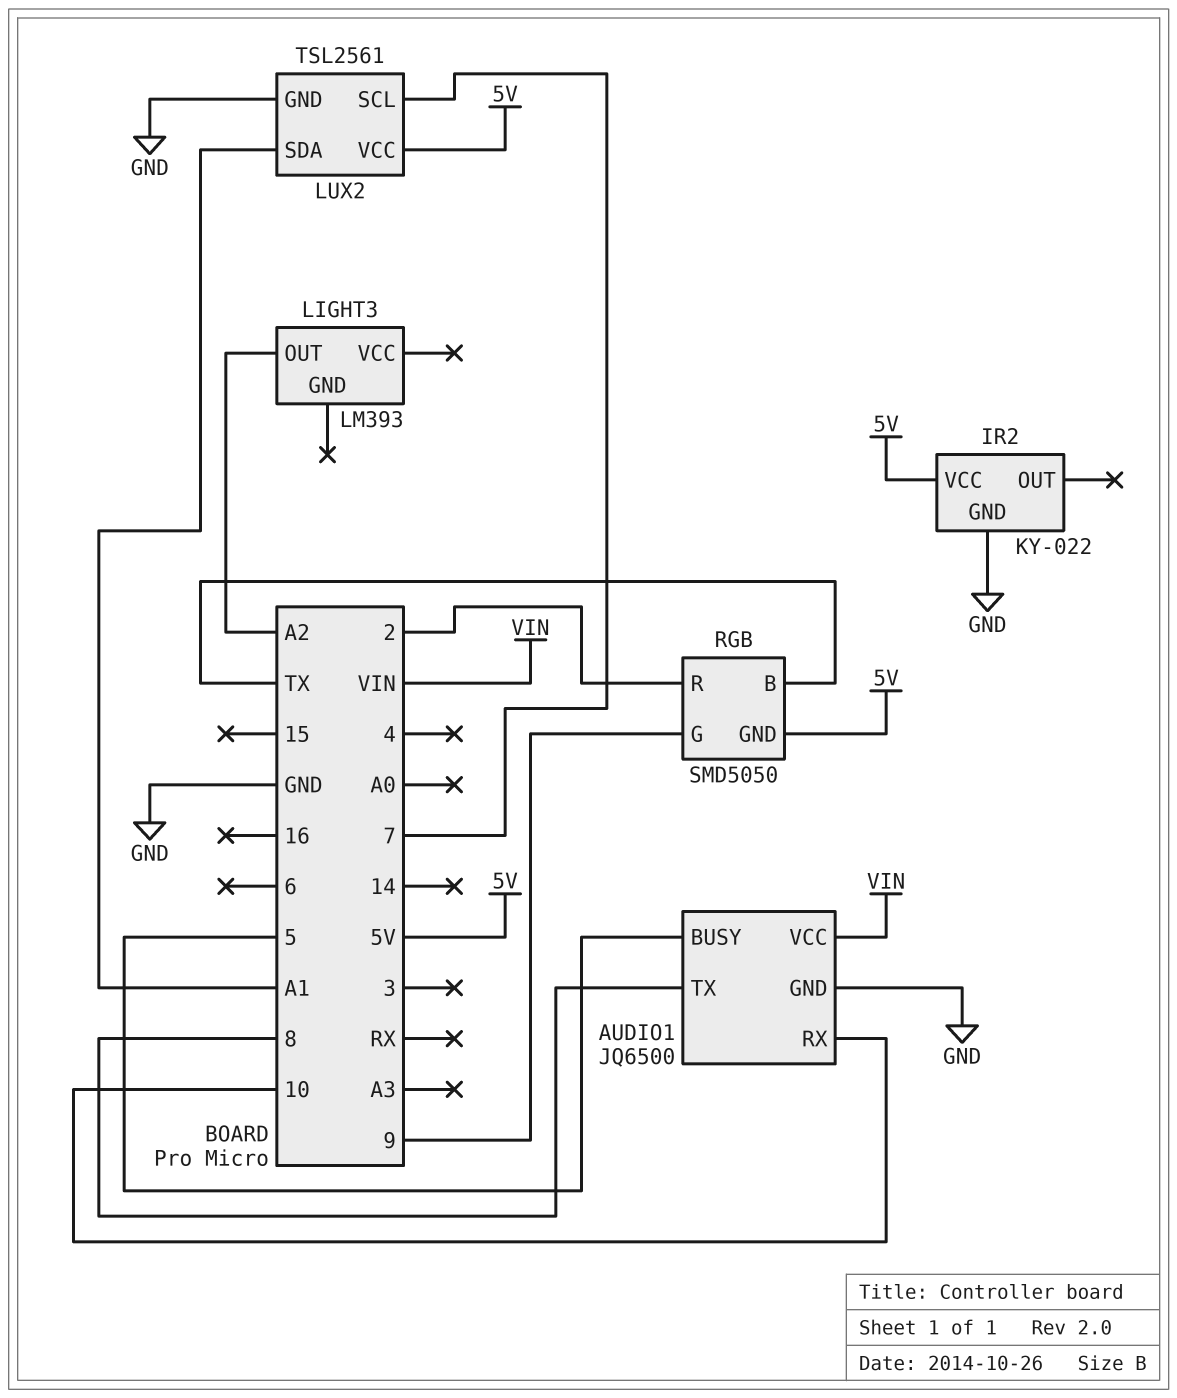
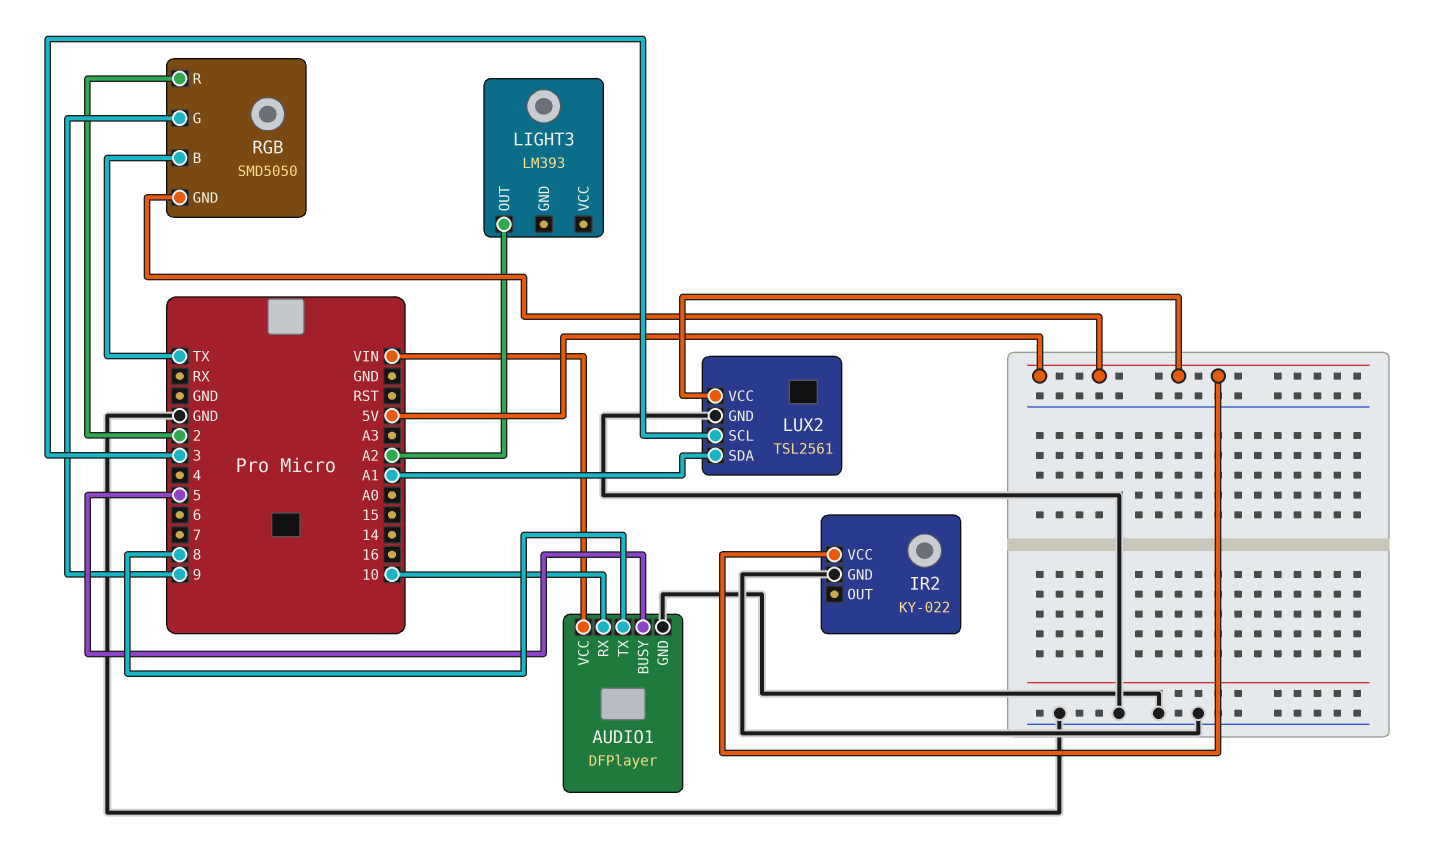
AUDIO1: JQ6500 -> DFPlayer
LUX2 pin SCL: 7 -> 3

